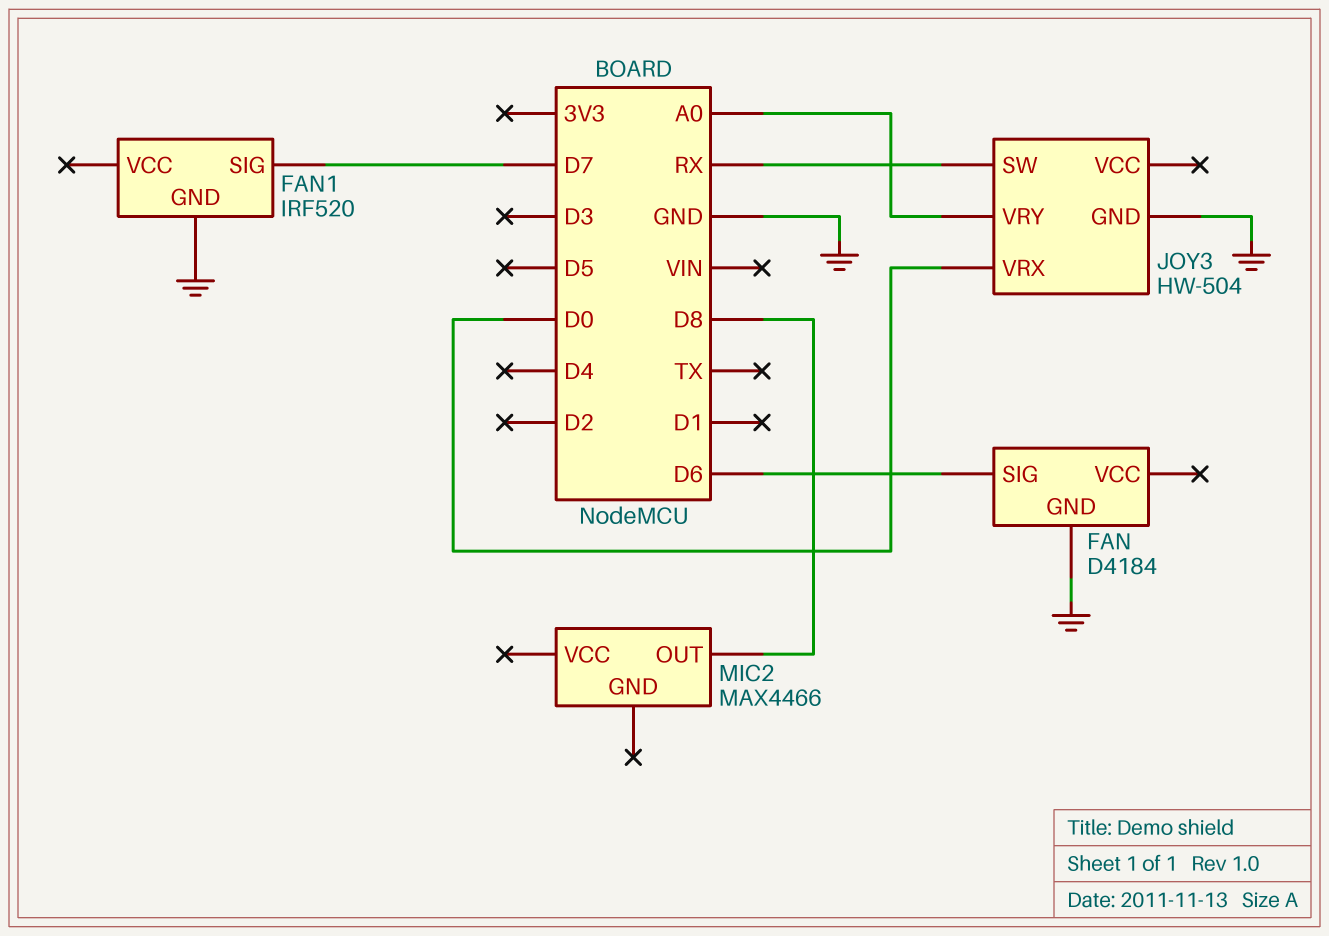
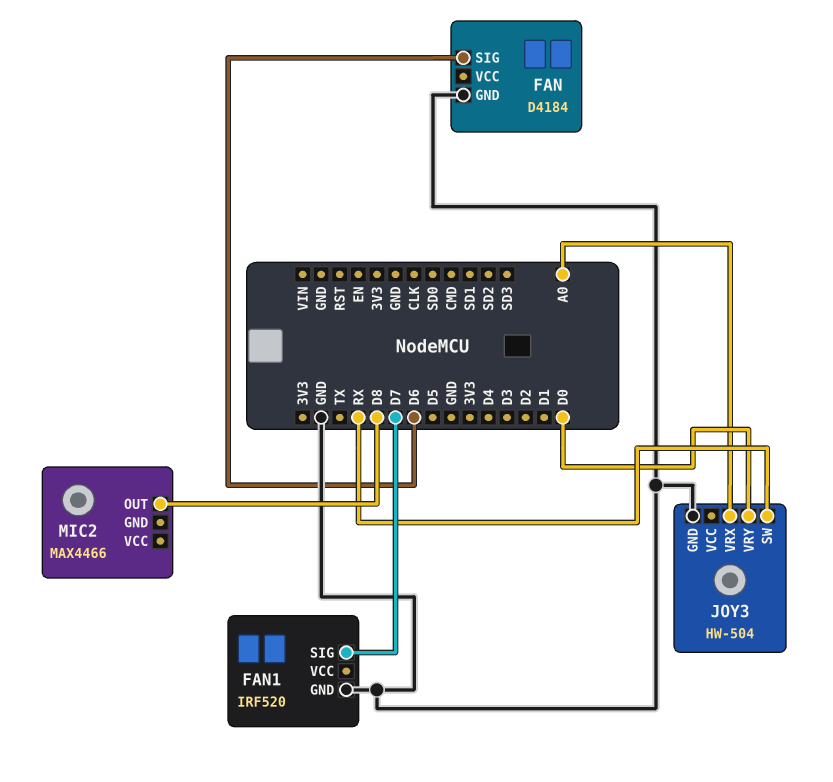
JOY3 pin VRX: D0 -> A0
JOY3 pin VRY: A0 -> D0

